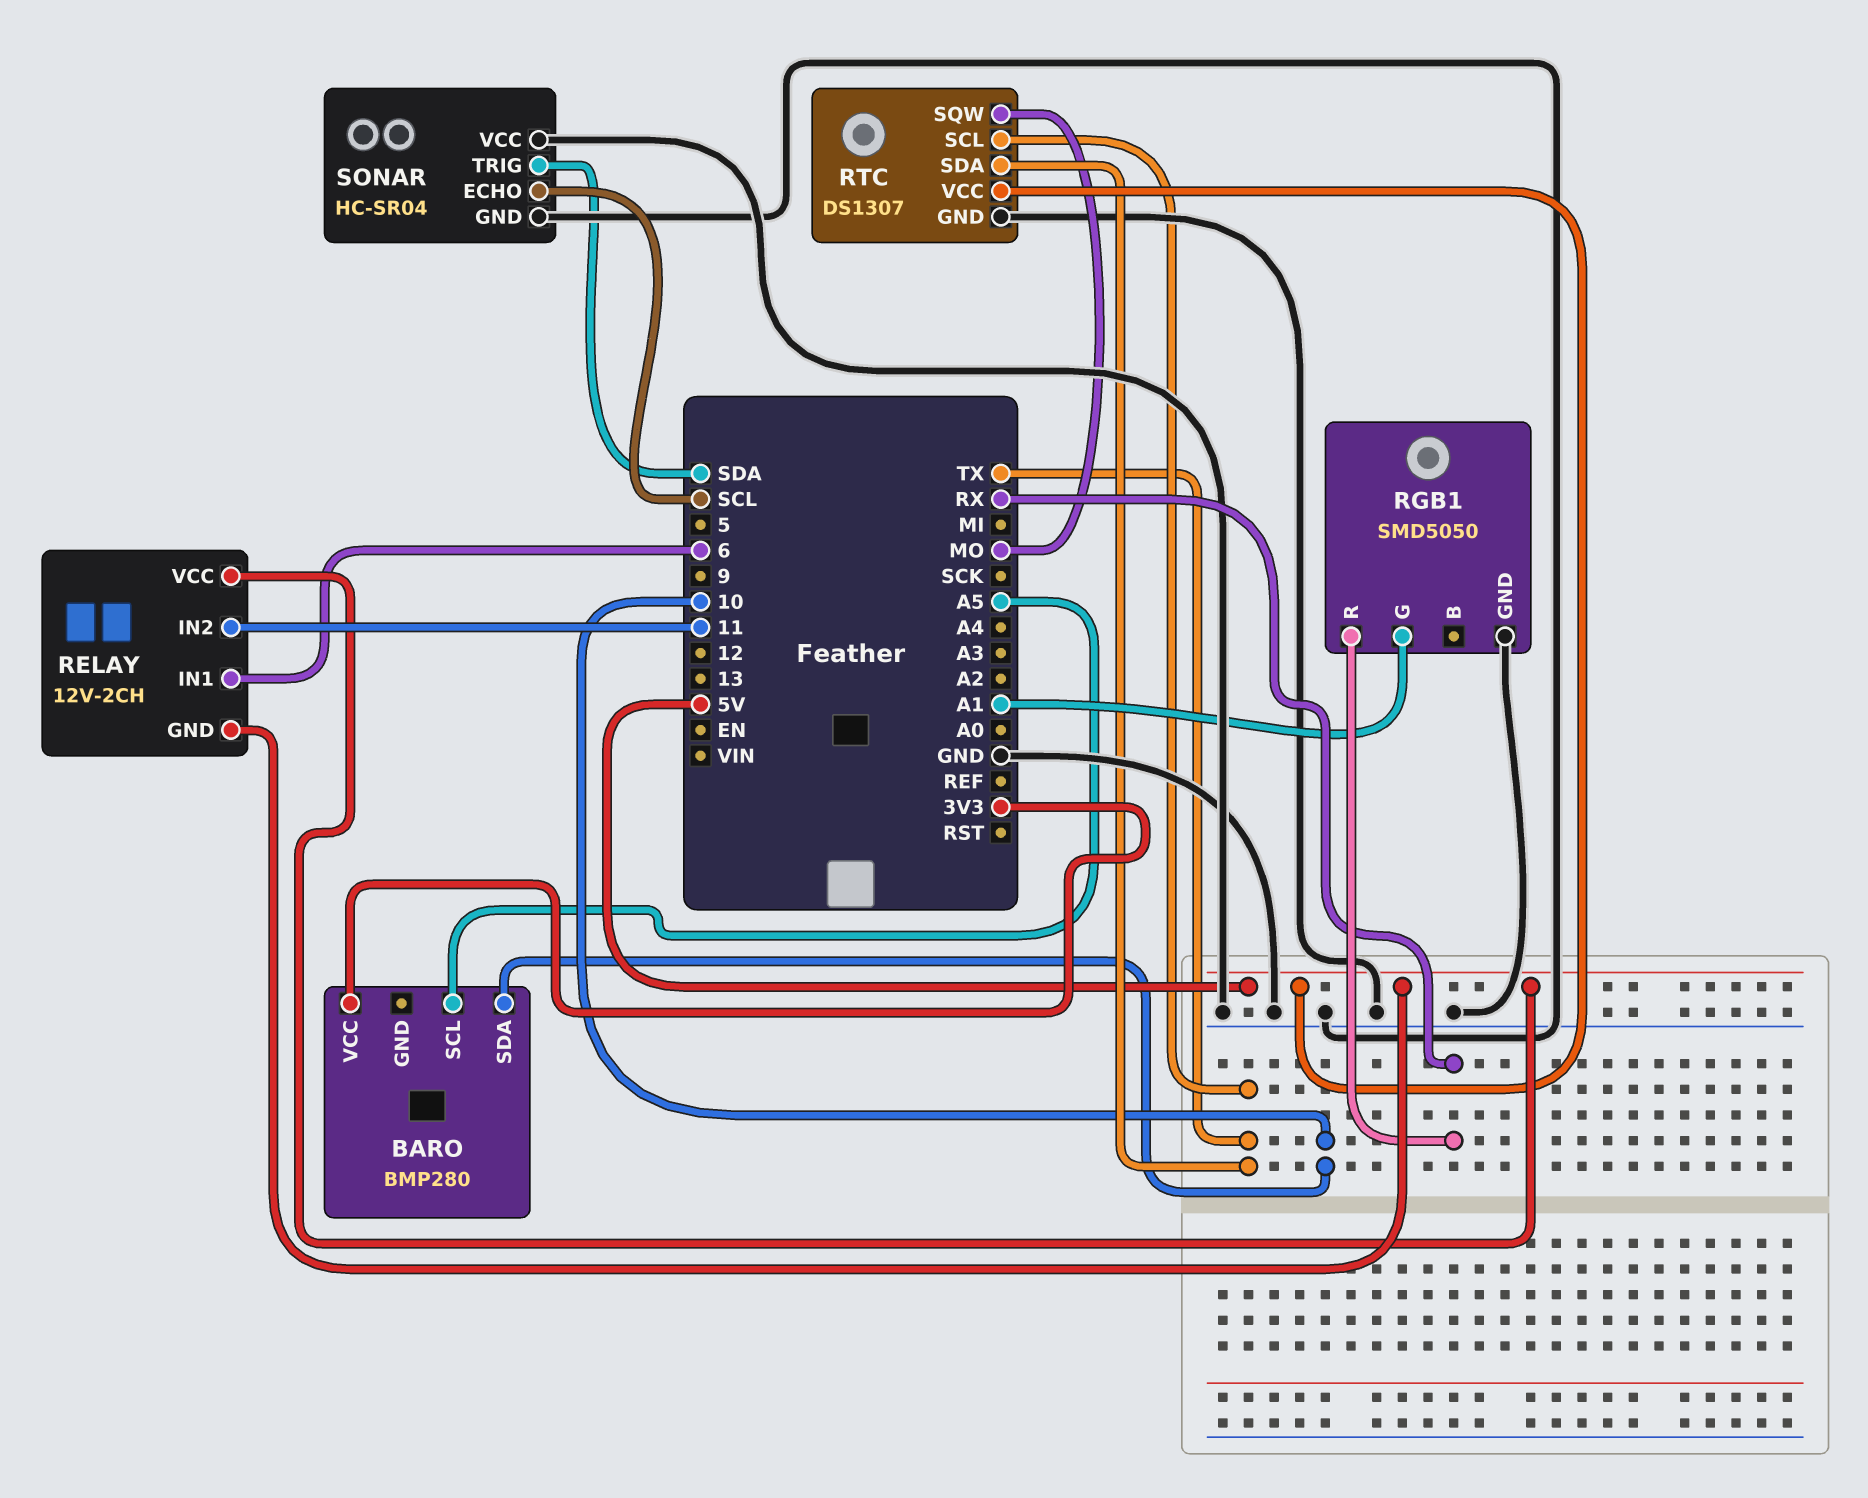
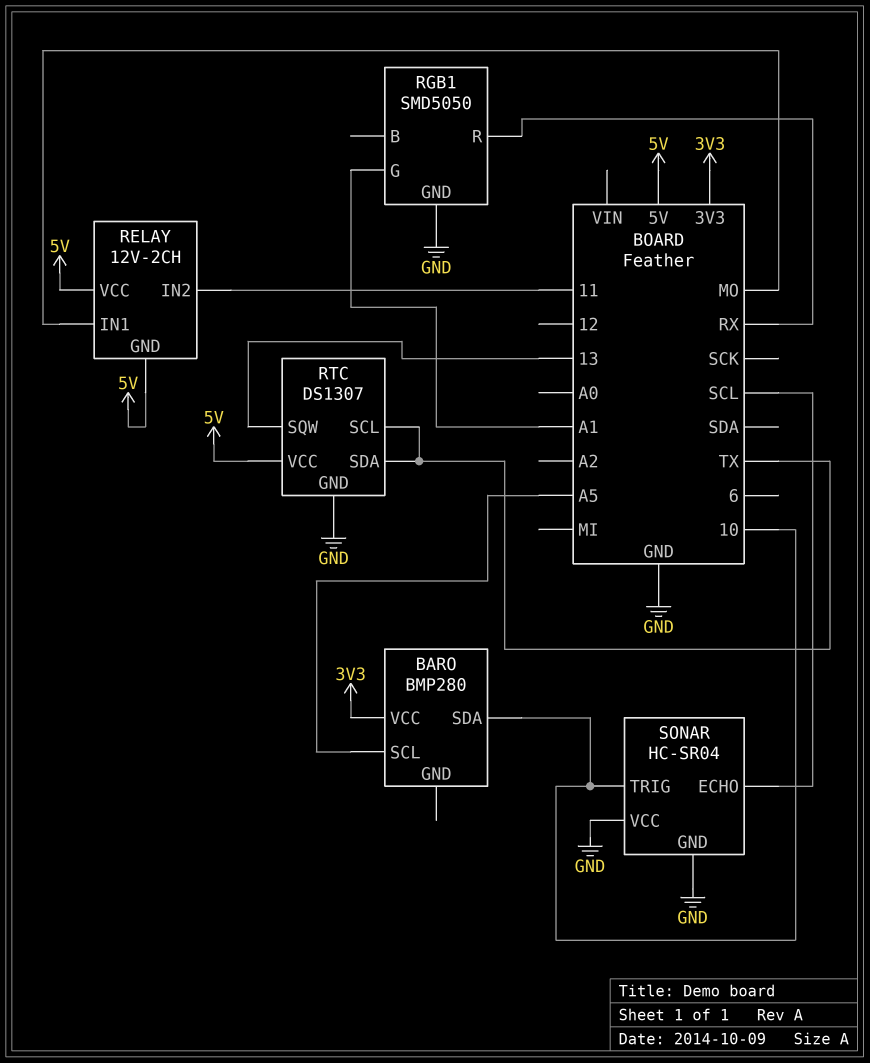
RELAY pin IN1: 6 -> MO
RTC pin SQW: MO -> 13
SONAR pin TRIG: SDA -> 10

